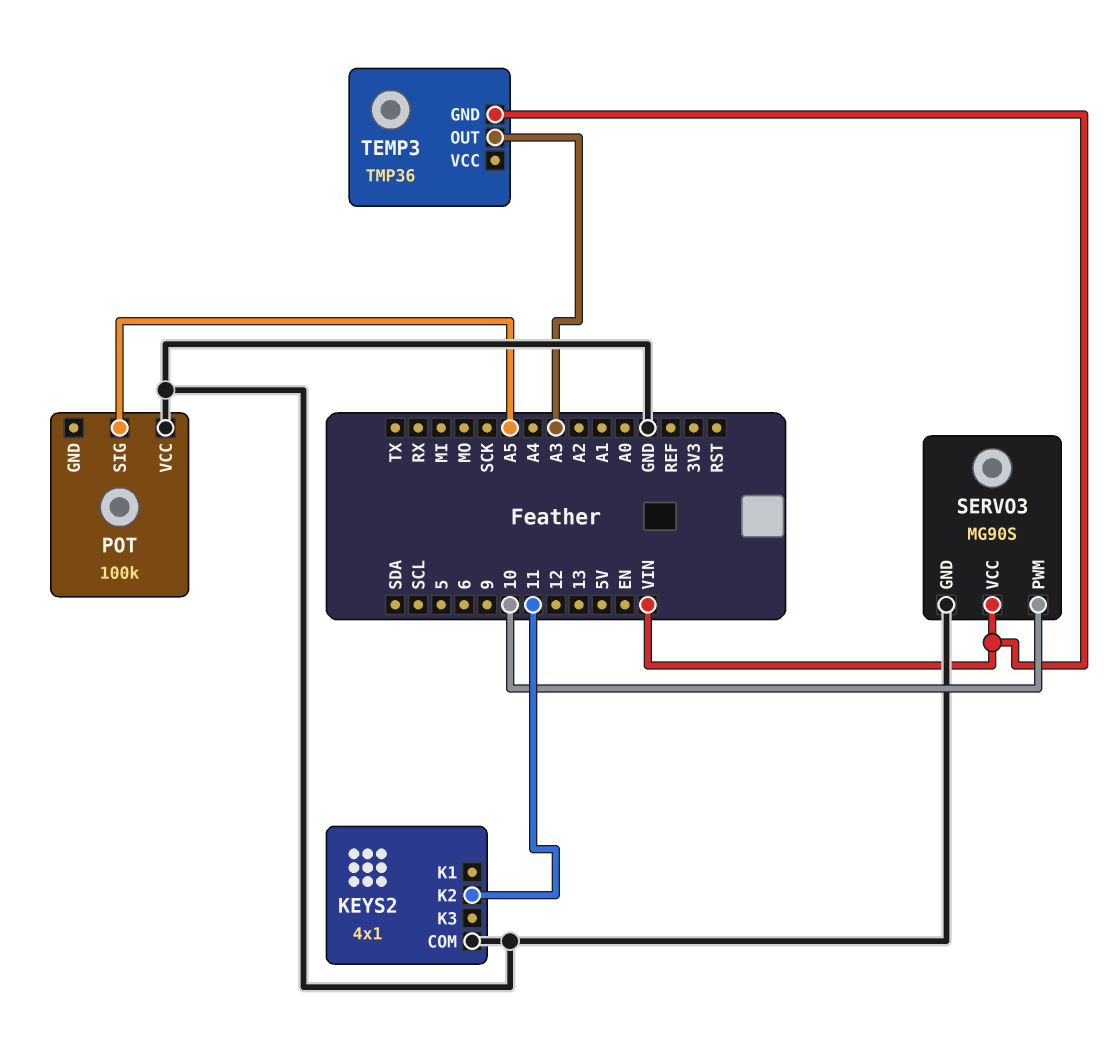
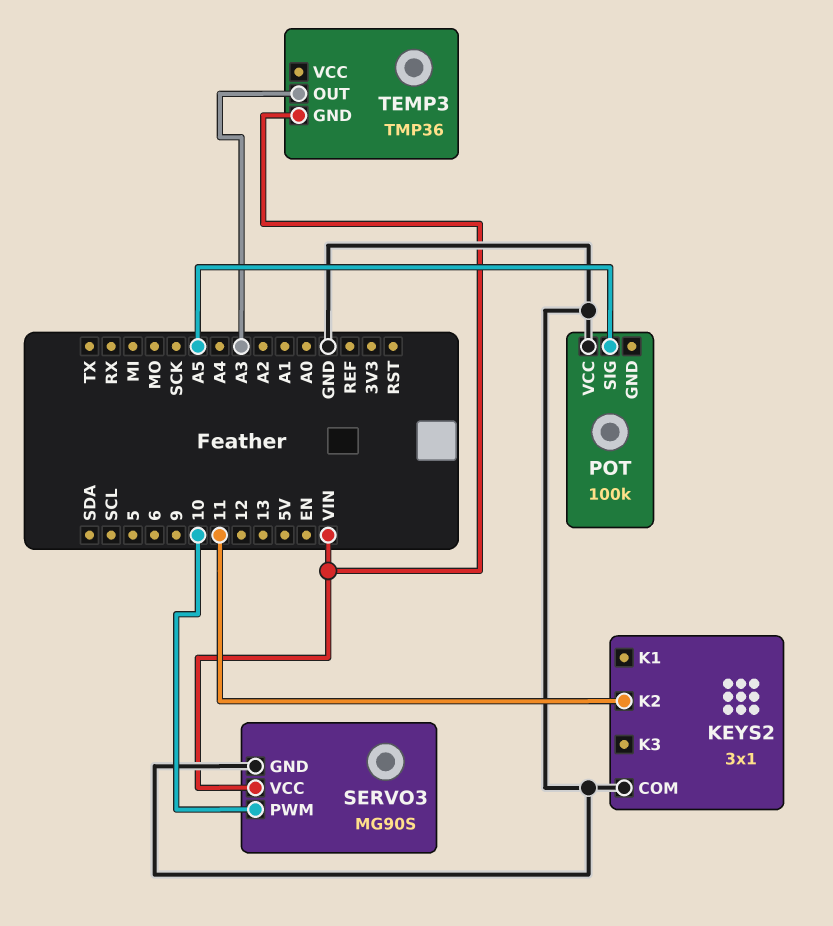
KEYS2: 4x1 -> 3x1

